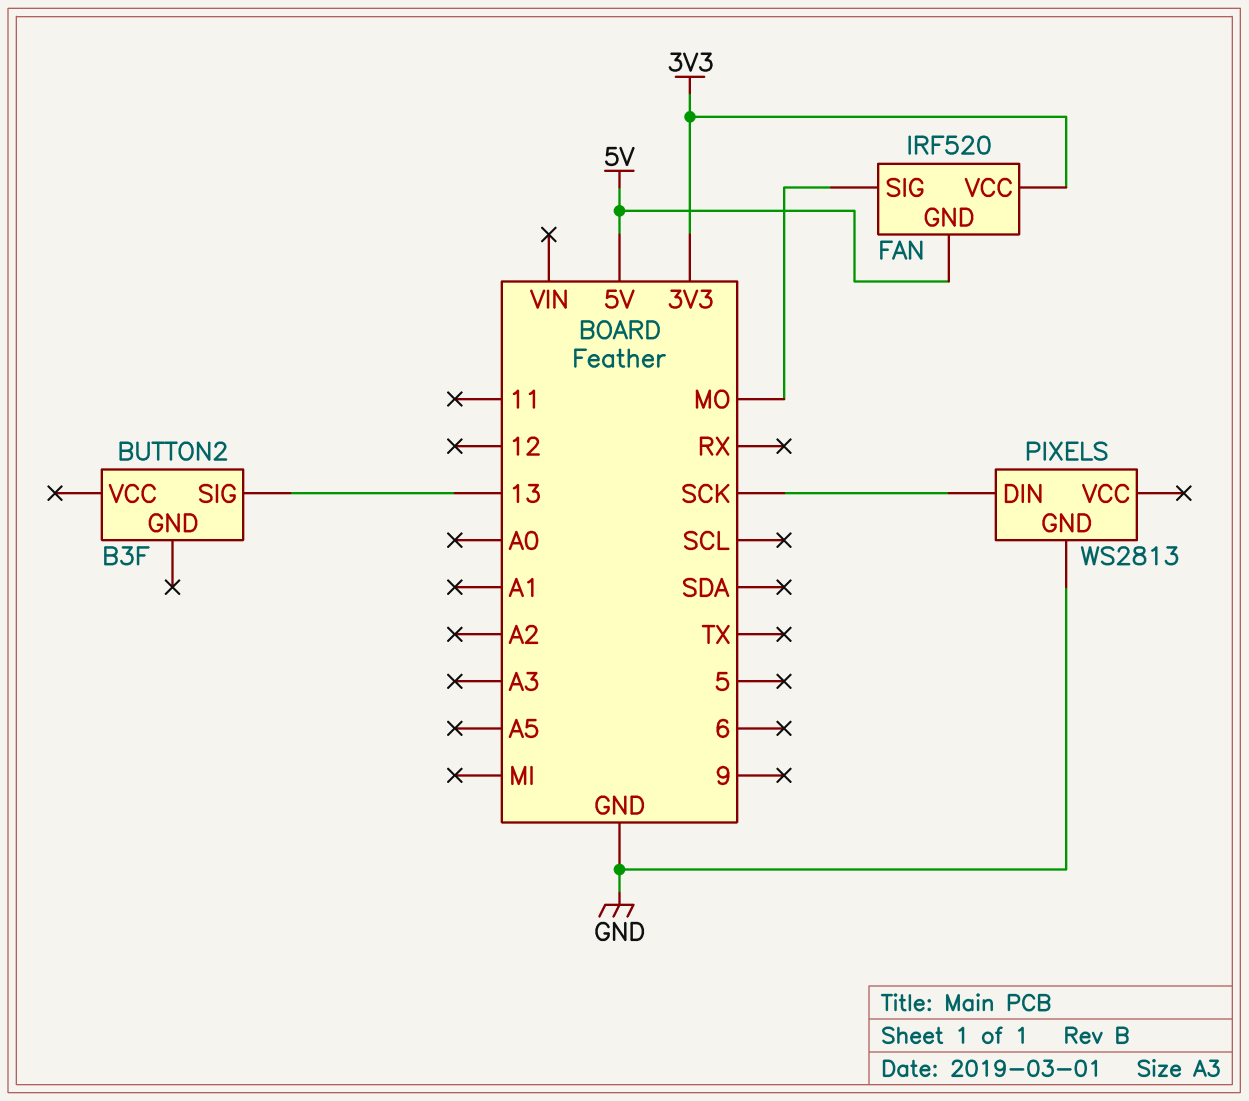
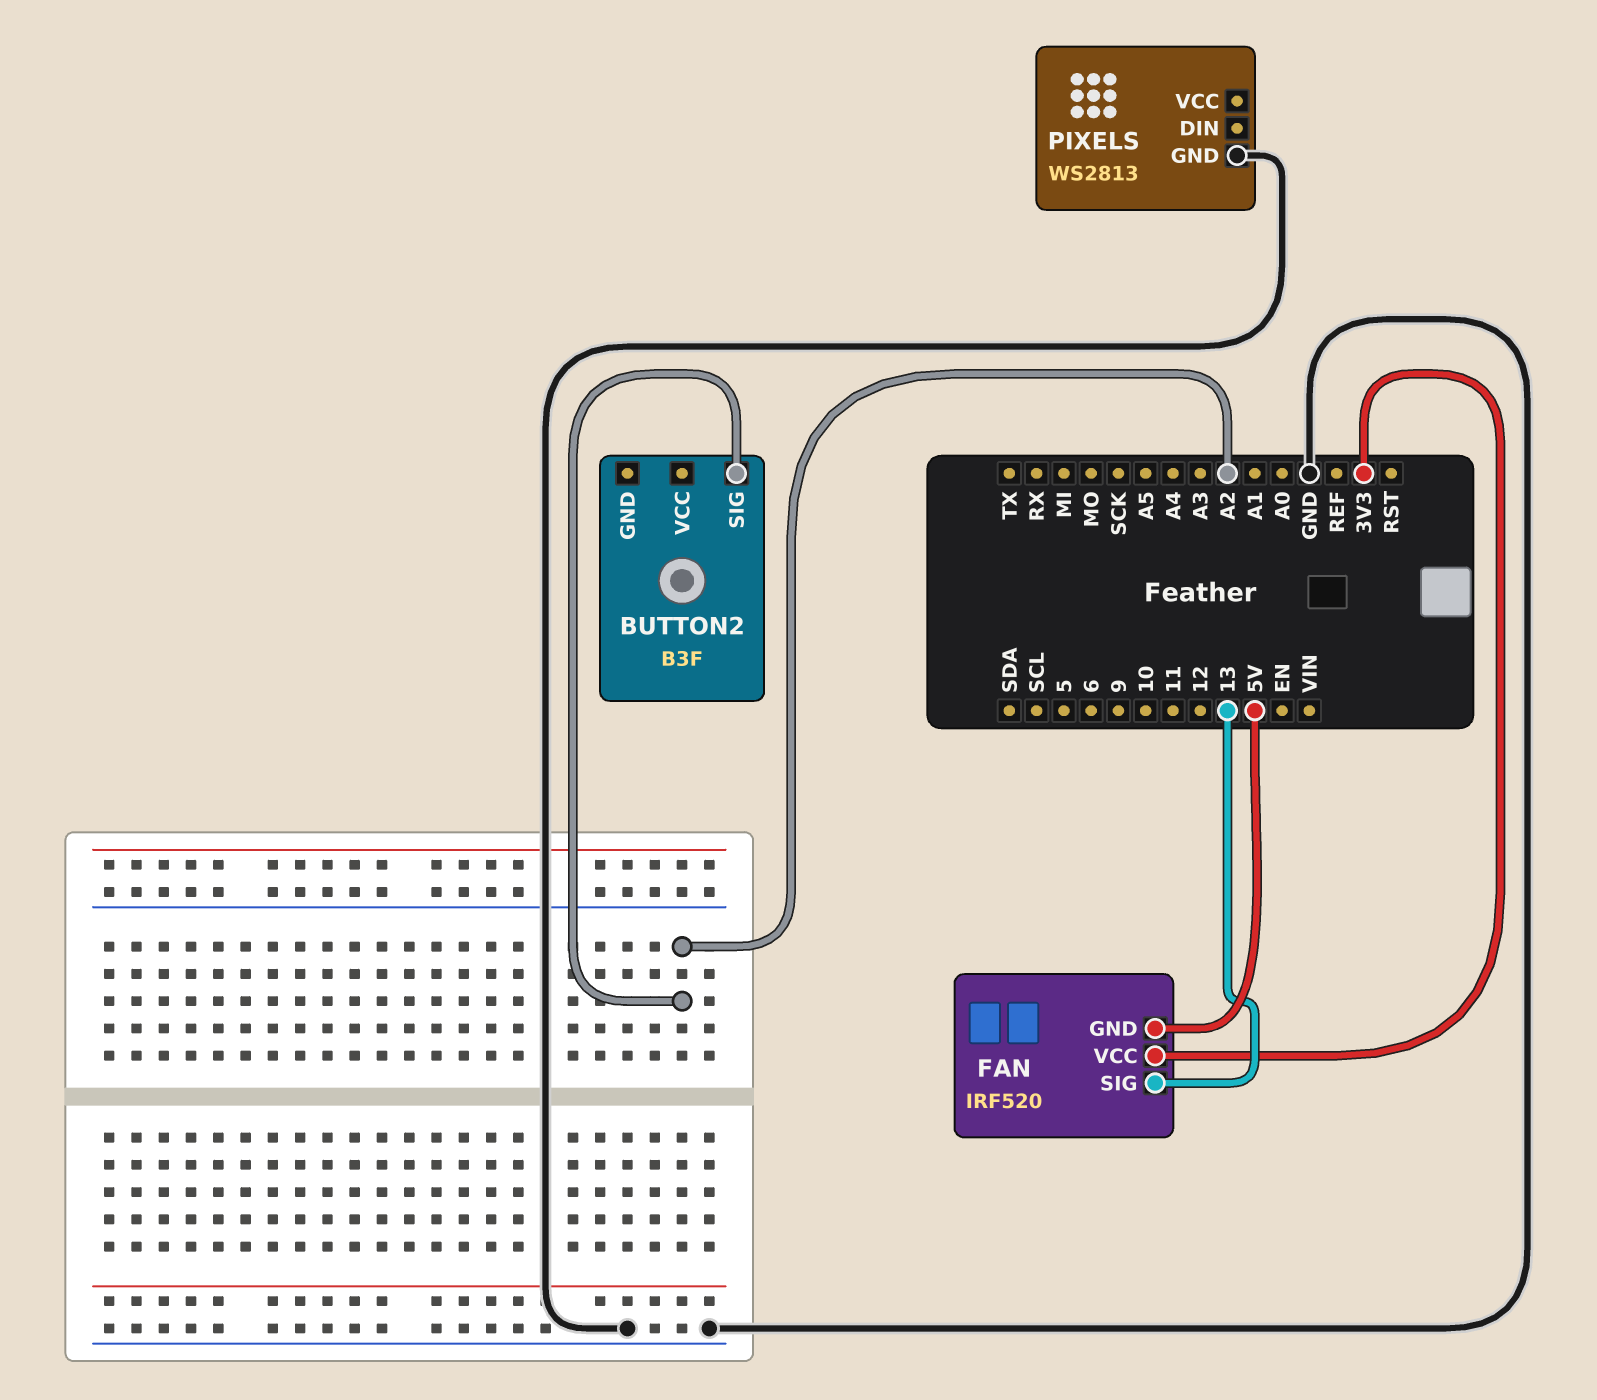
BUTTON2 pin SIG: 13 -> A2
FAN pin SIG: MO -> 13
PIXELS pin DIN: SCK -> none

